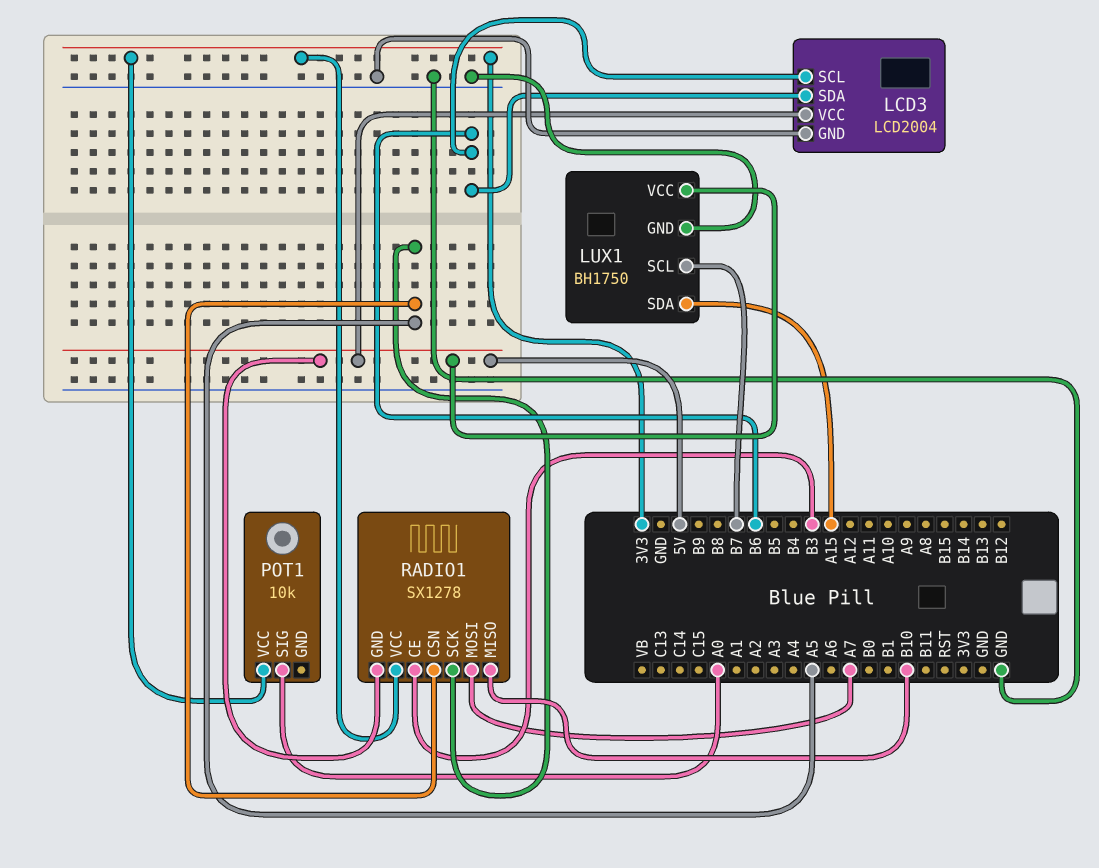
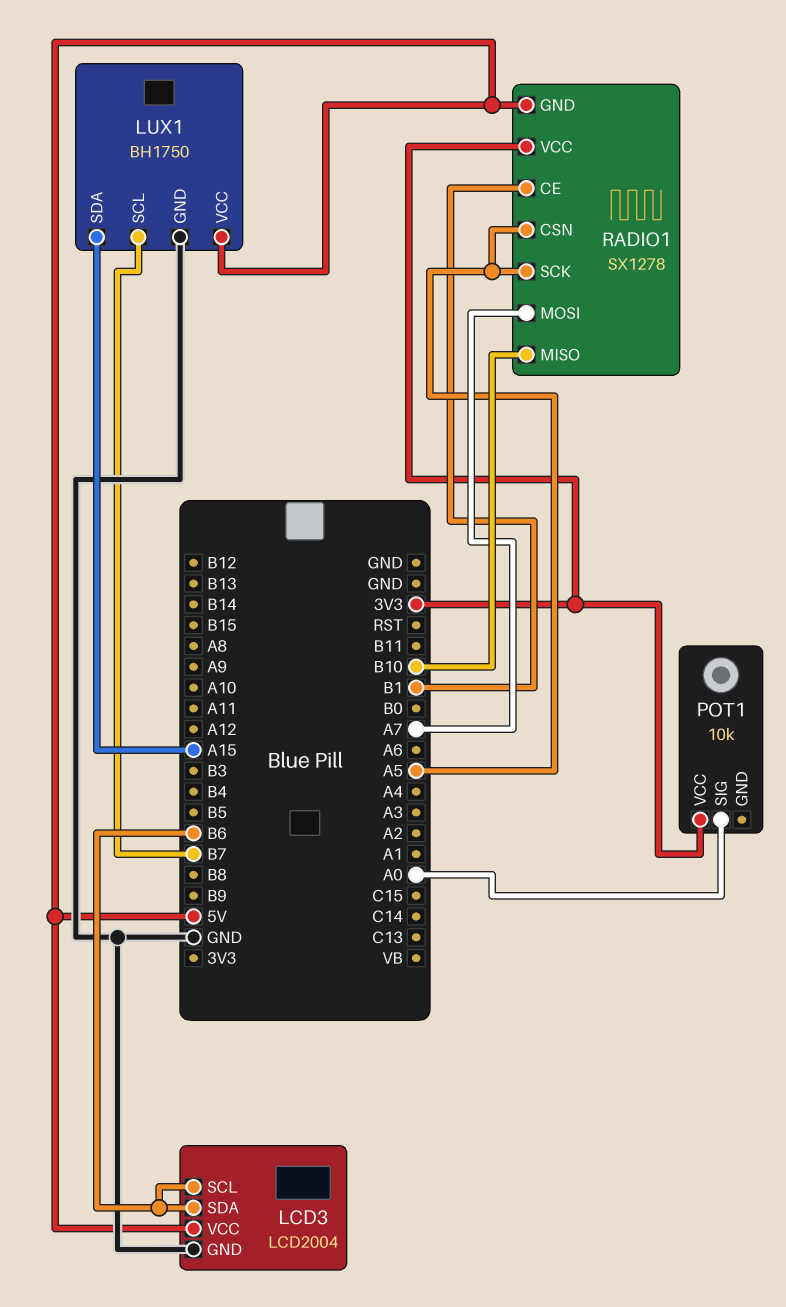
RADIO1 pin CE: B3 -> B1

